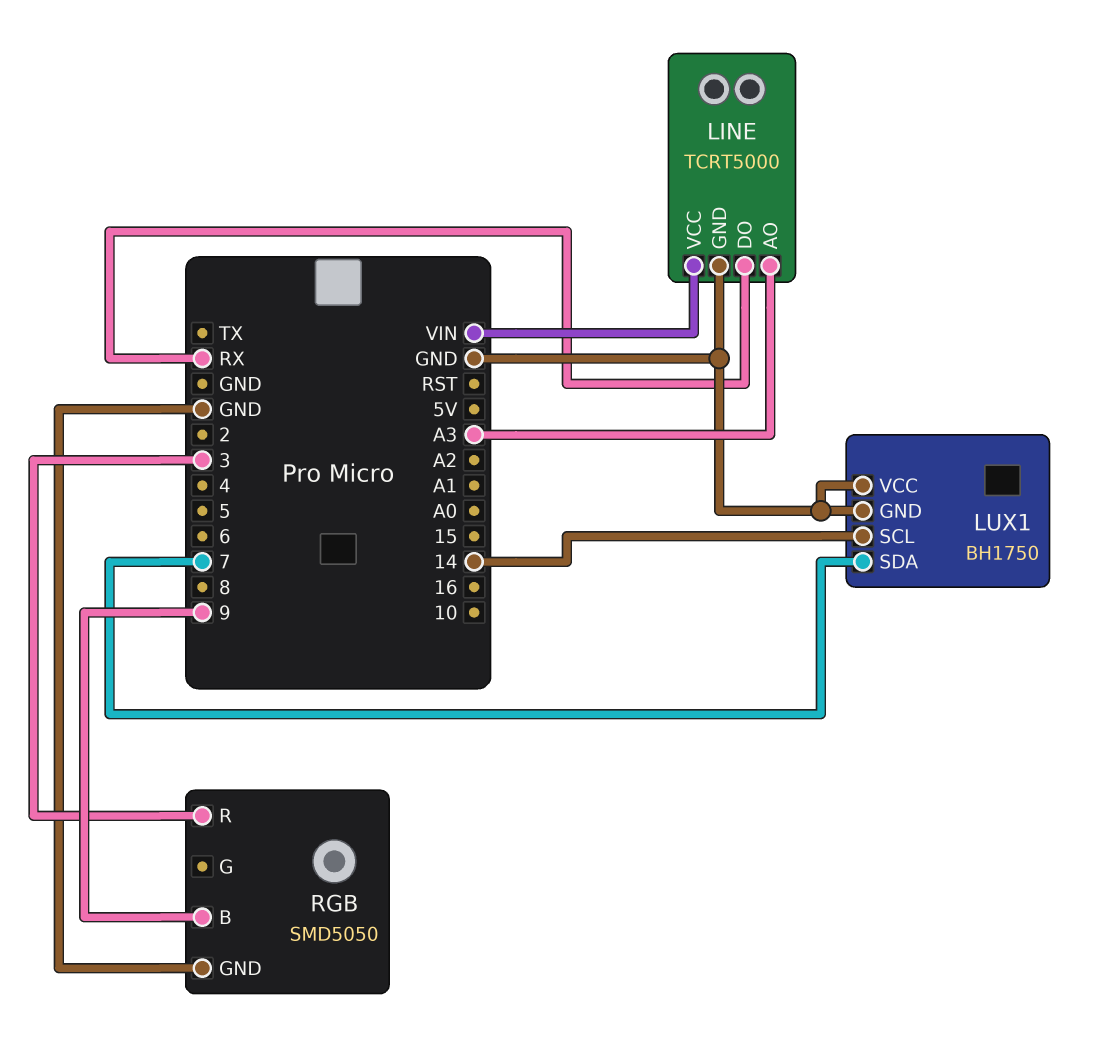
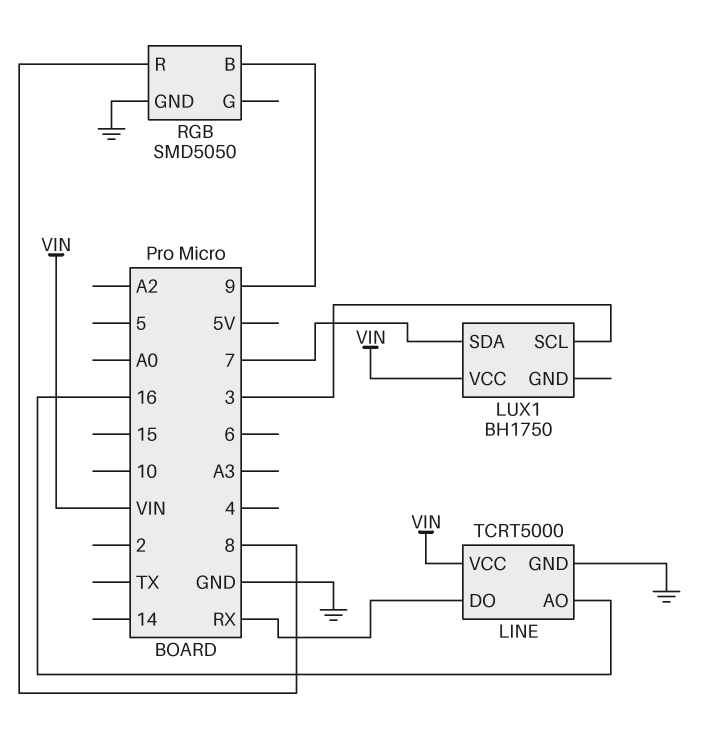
LINE pin AO: A3 -> 16
LUX1 pin GND: GND -> none
LUX1 pin SCL: 14 -> 3
LUX1 pin VCC: GND -> VIN
RGB pin R: 3 -> 8

